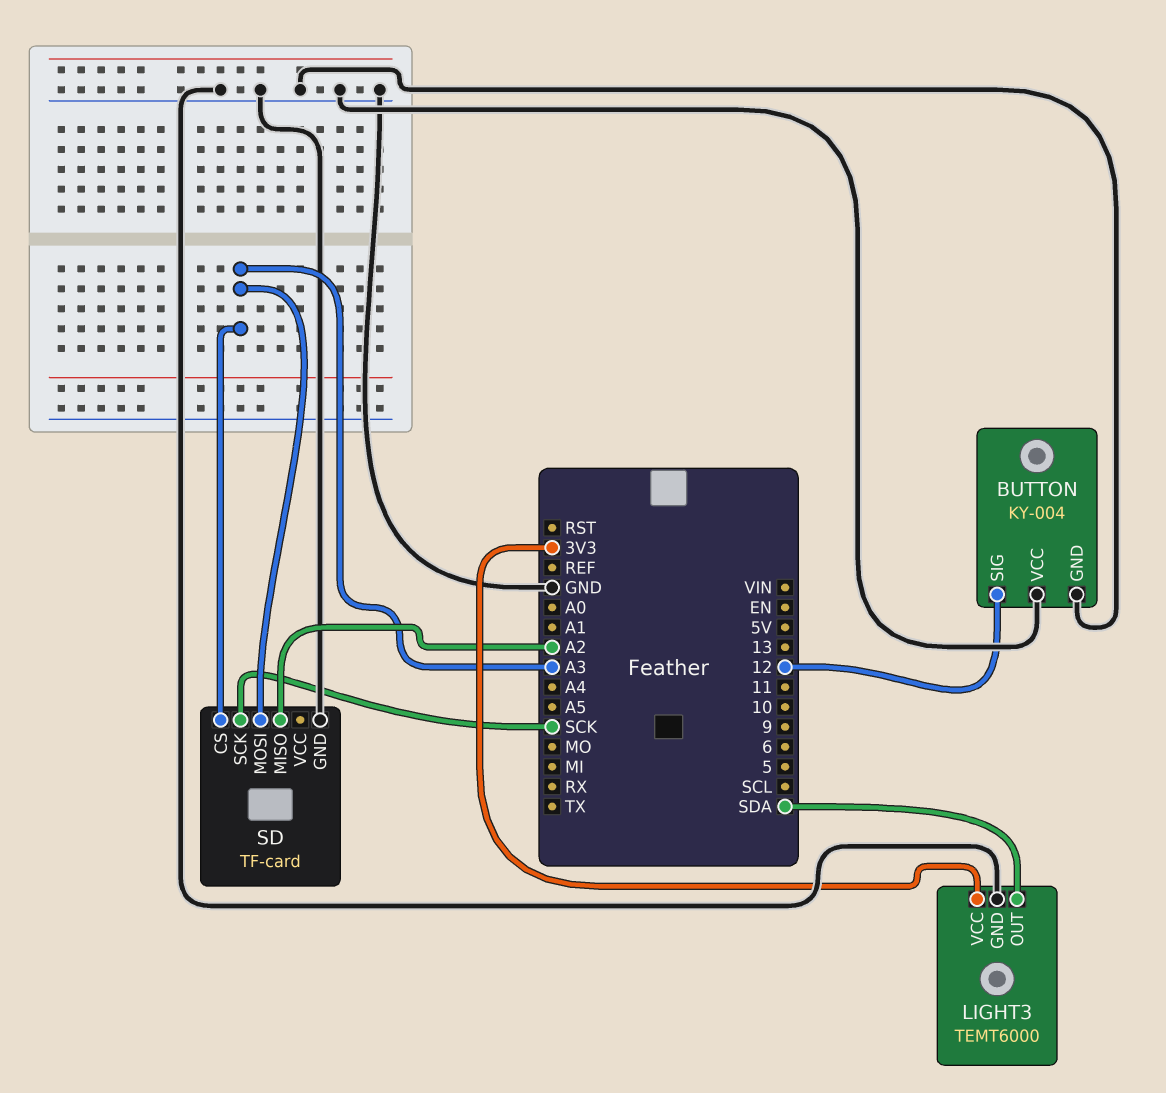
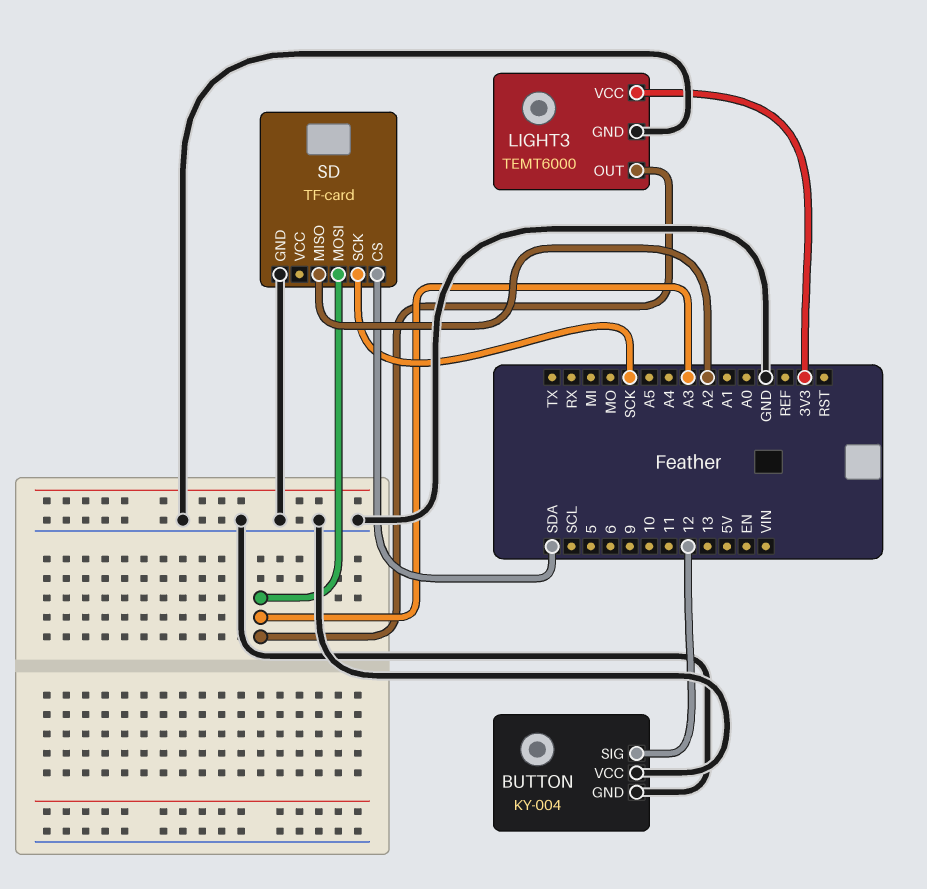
LIGHT3 pin OUT: SDA -> A3
SD pin CS: A3 -> SDA

